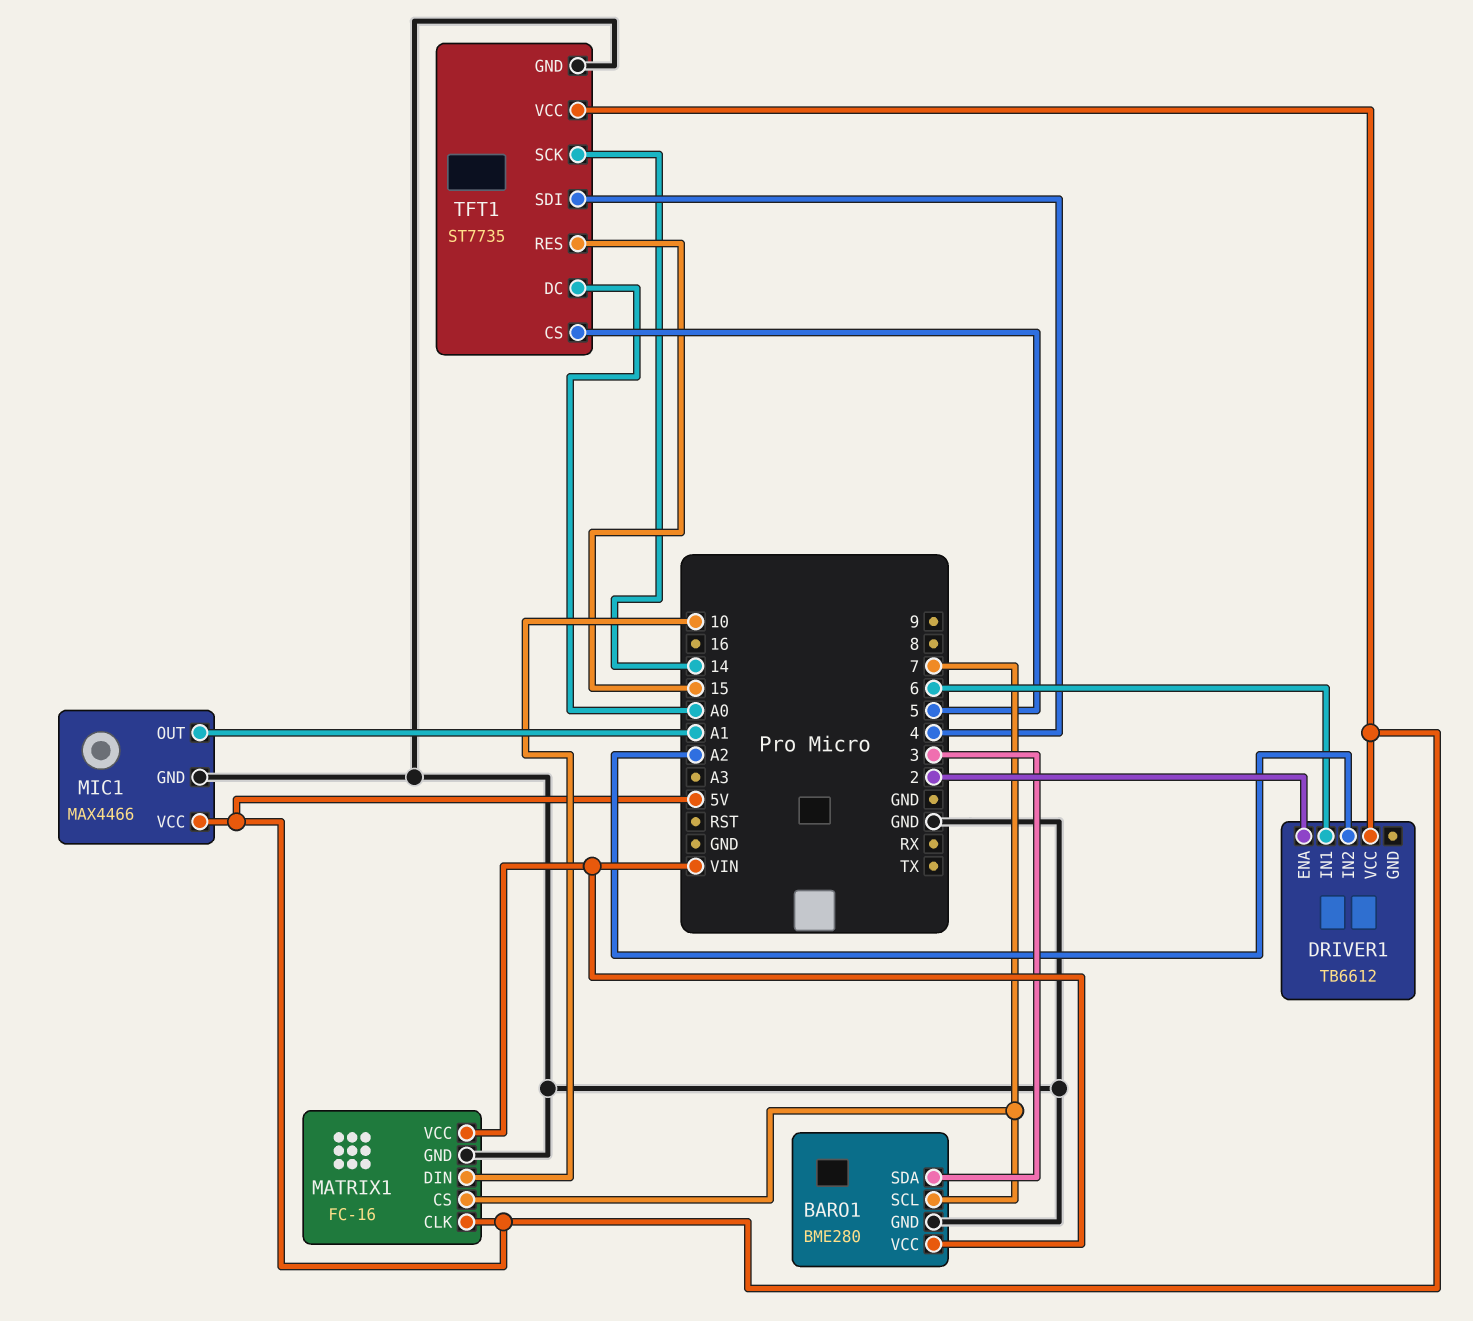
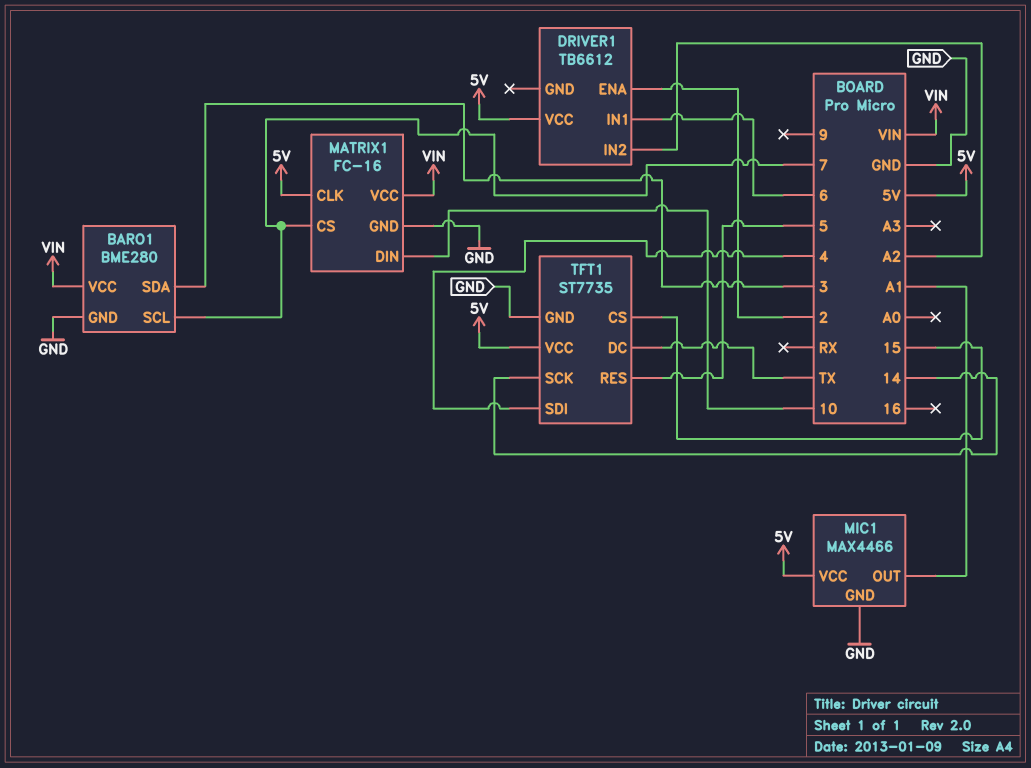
TFT1 pin CS: 5 -> 15
TFT1 pin DC: A0 -> TX
TFT1 pin RES: 15 -> 5

